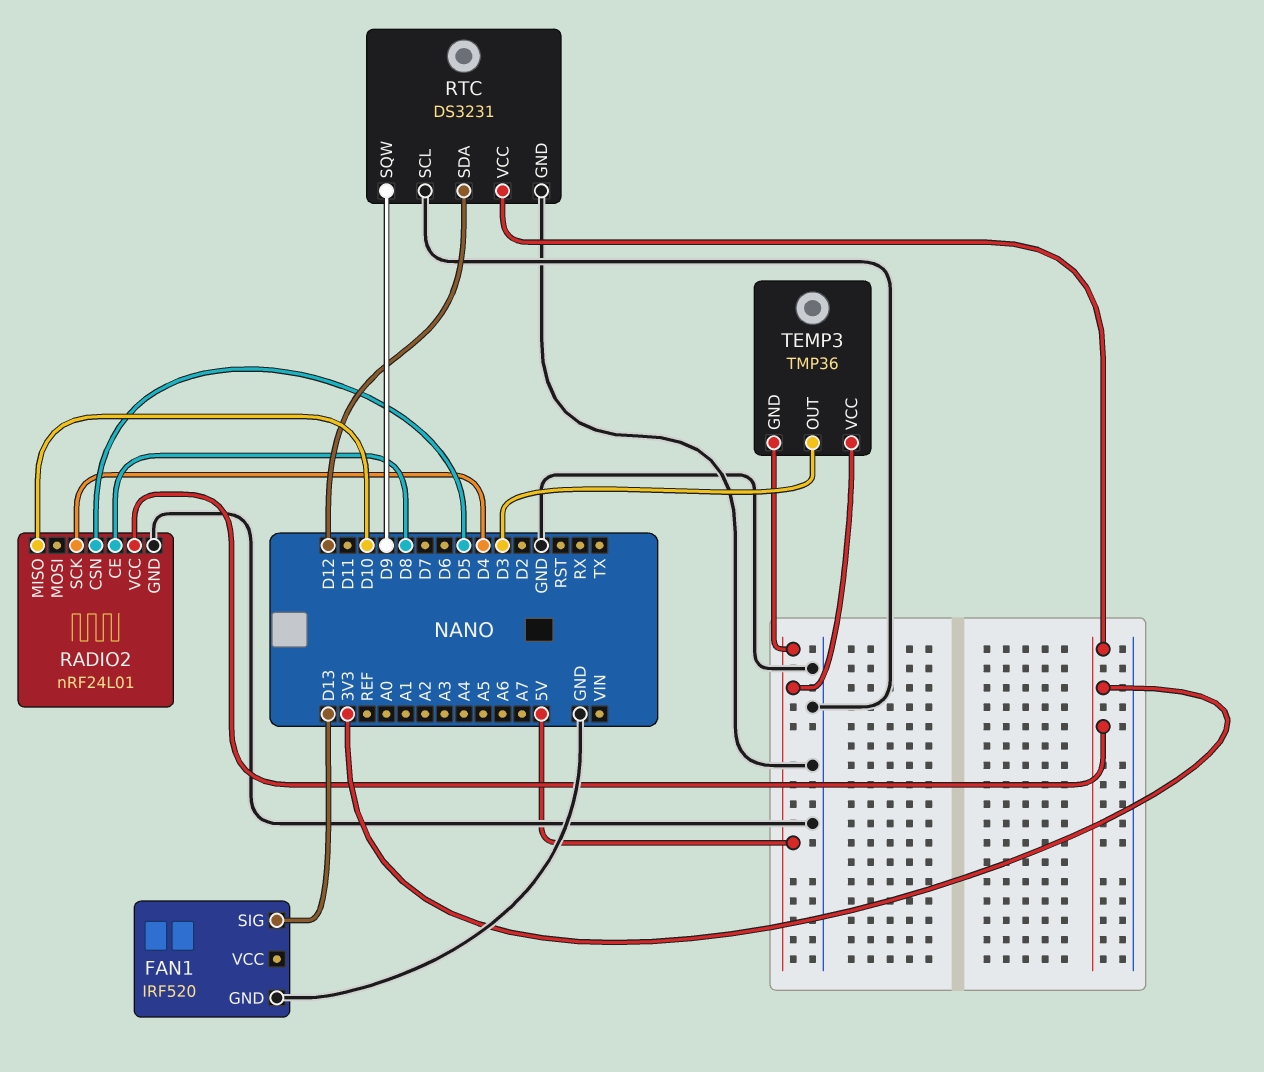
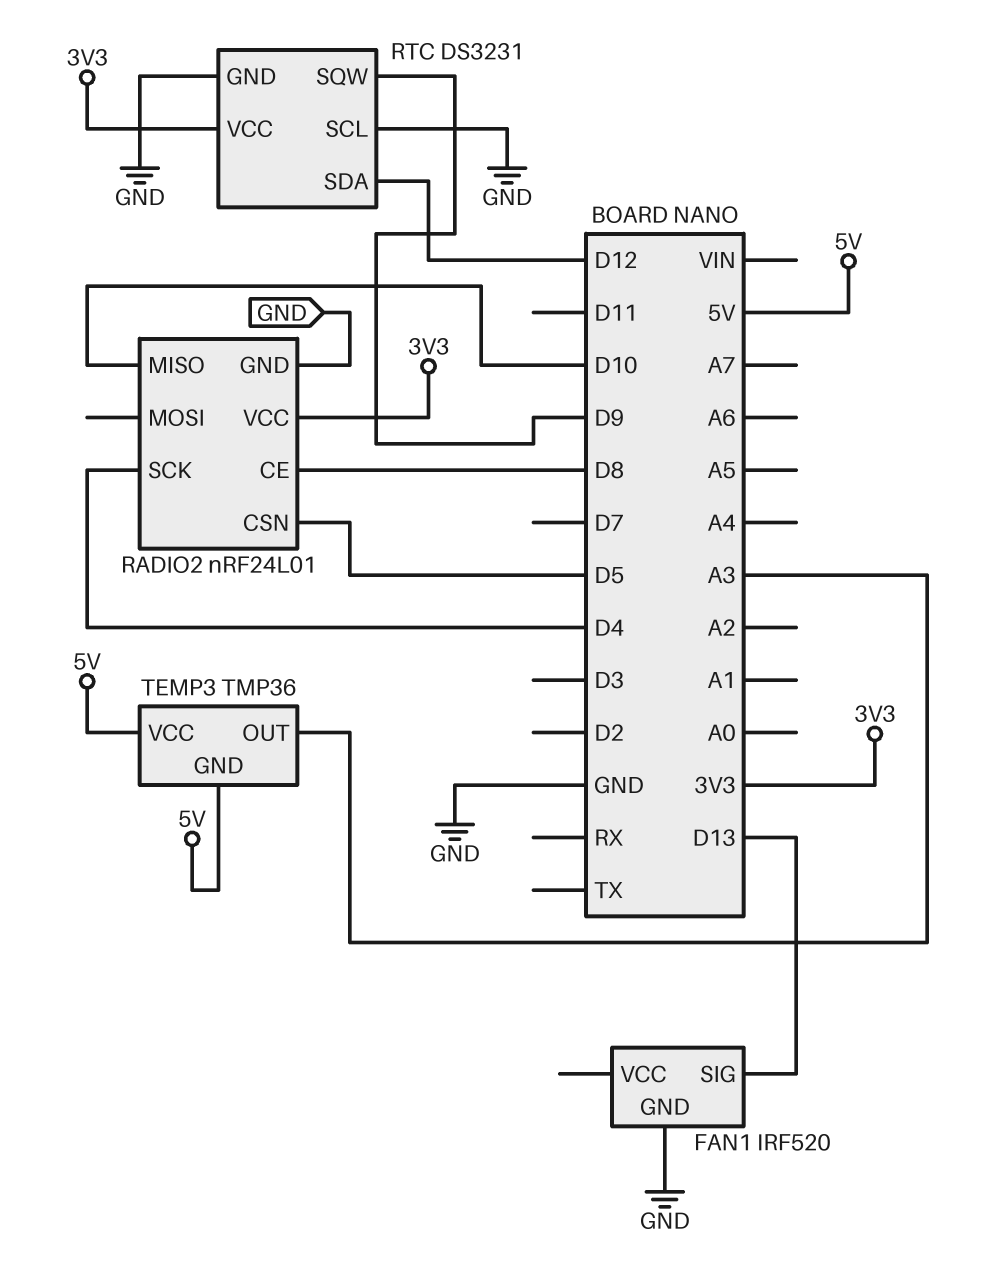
TEMP3 pin OUT: D3 -> A3

